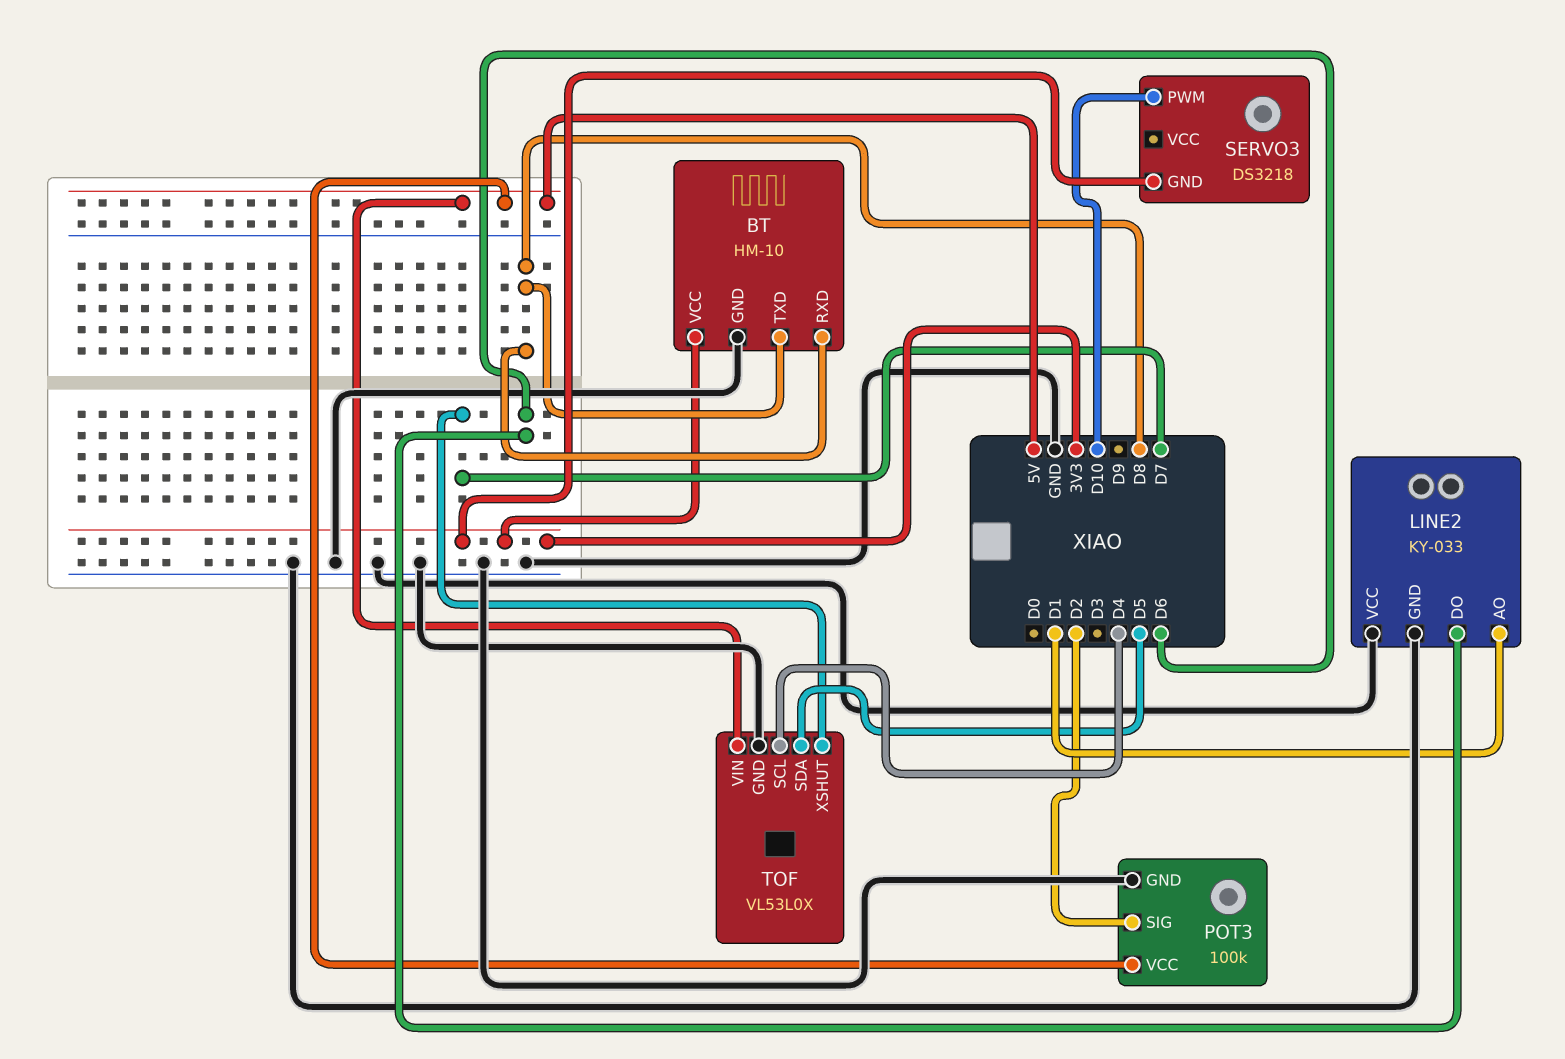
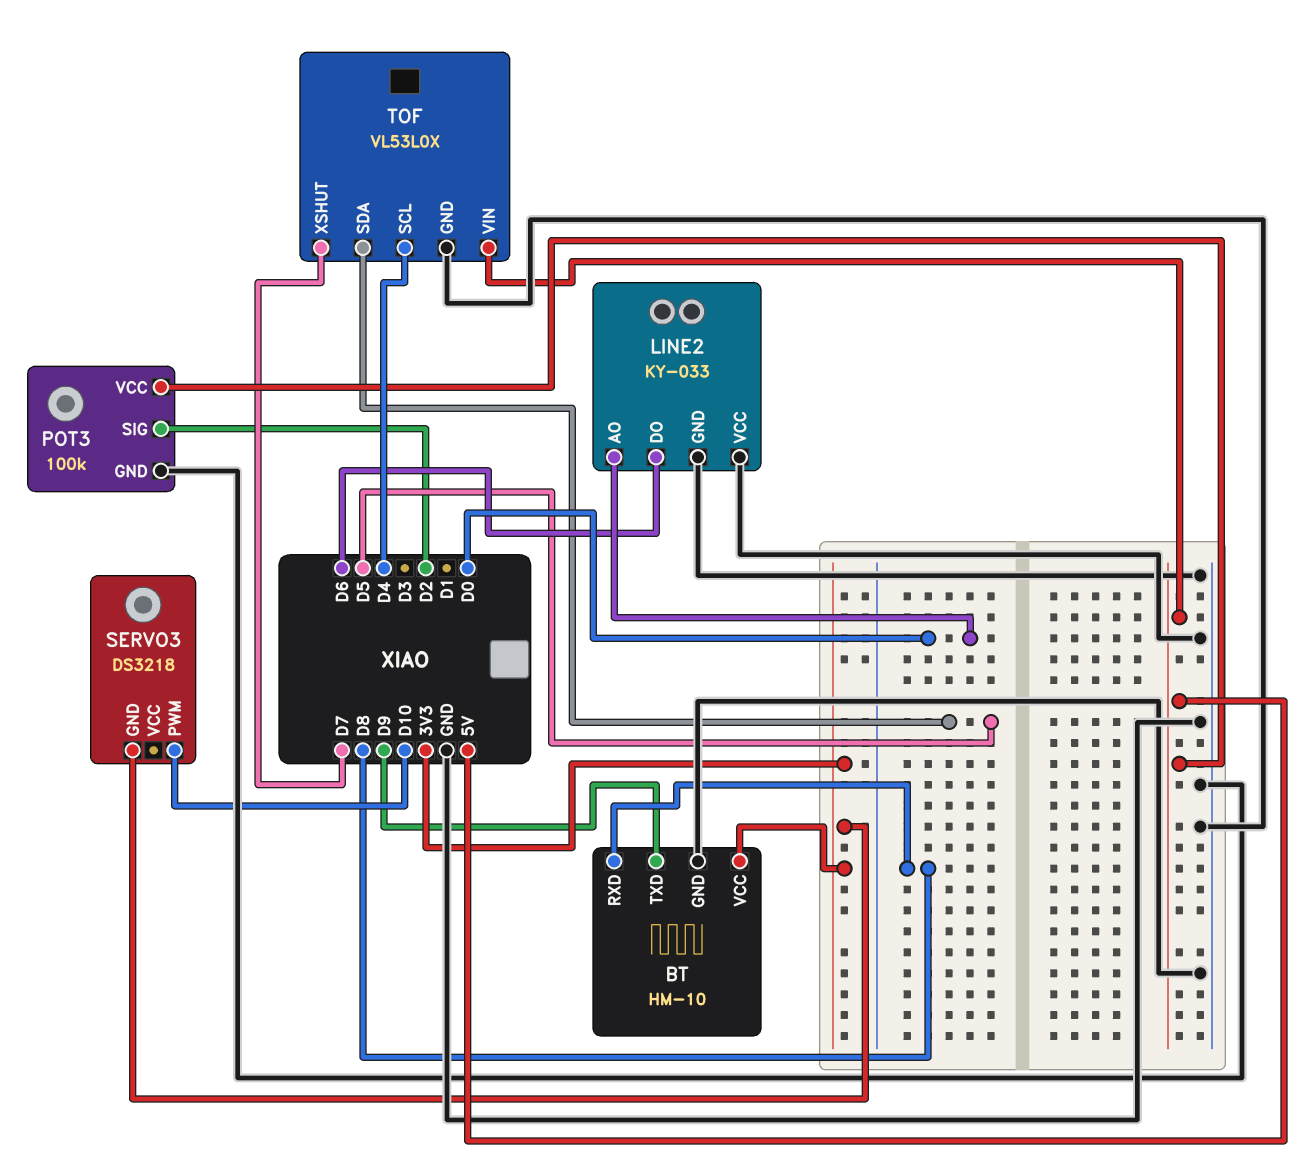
BT pin TXD: D8 -> D9
LINE2 pin AO: D1 -> D0

